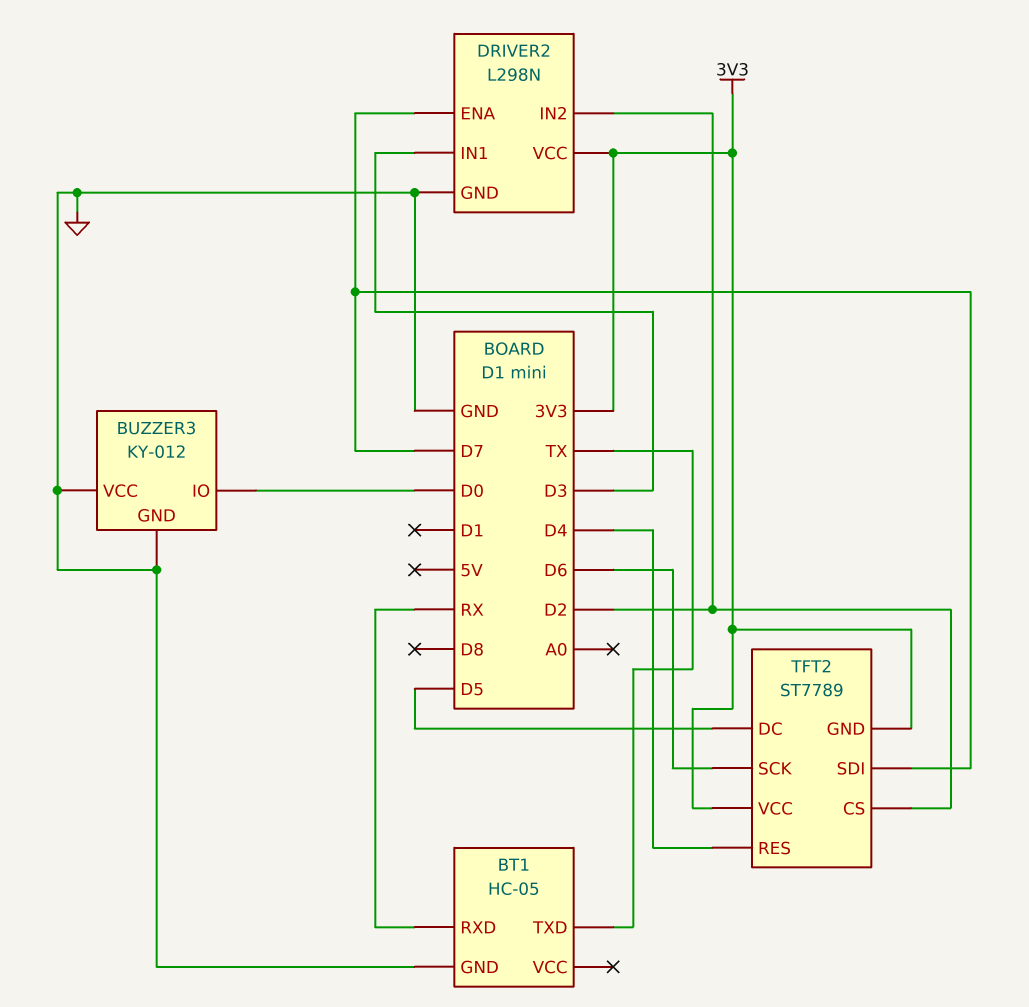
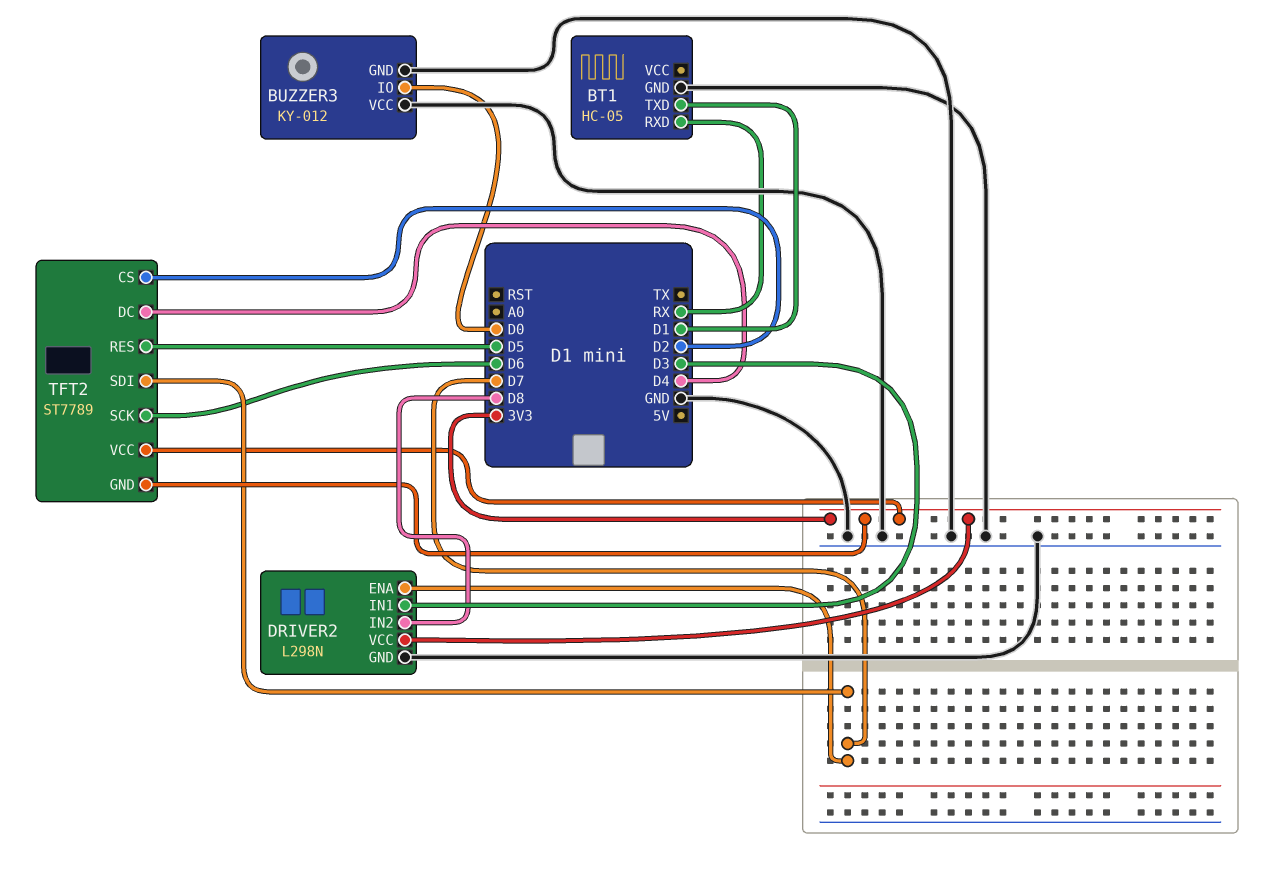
BT1 pin TXD: TX -> D1
DRIVER2 pin IN2: D2 -> D8
TFT2 pin DC: D5 -> D4
TFT2 pin RES: D4 -> D5

